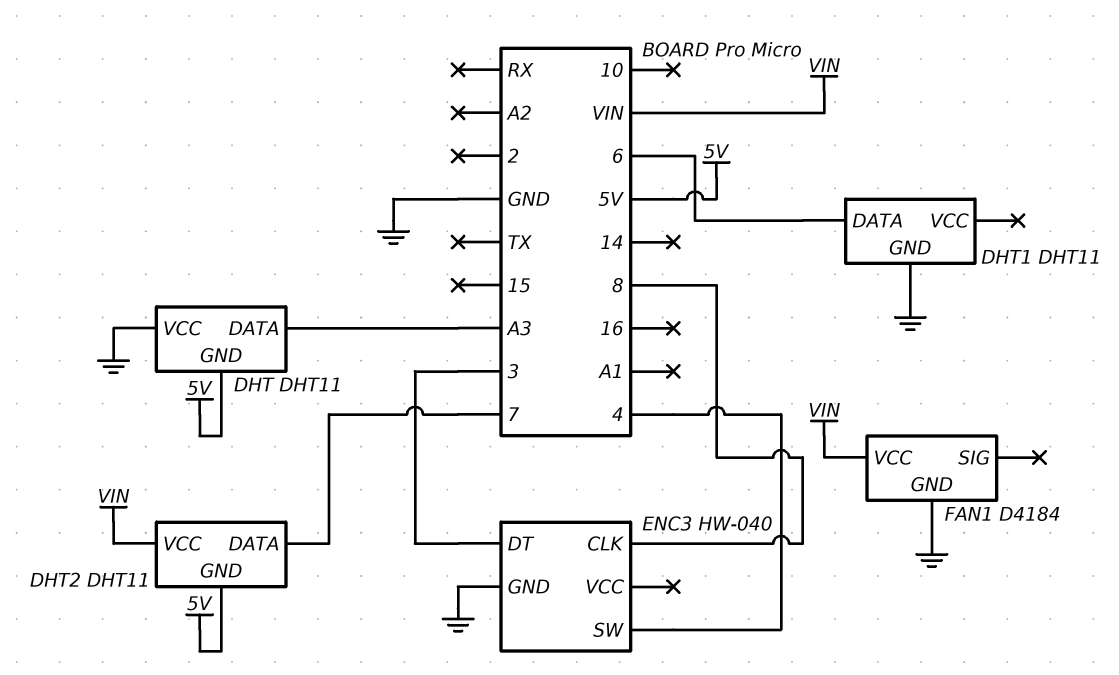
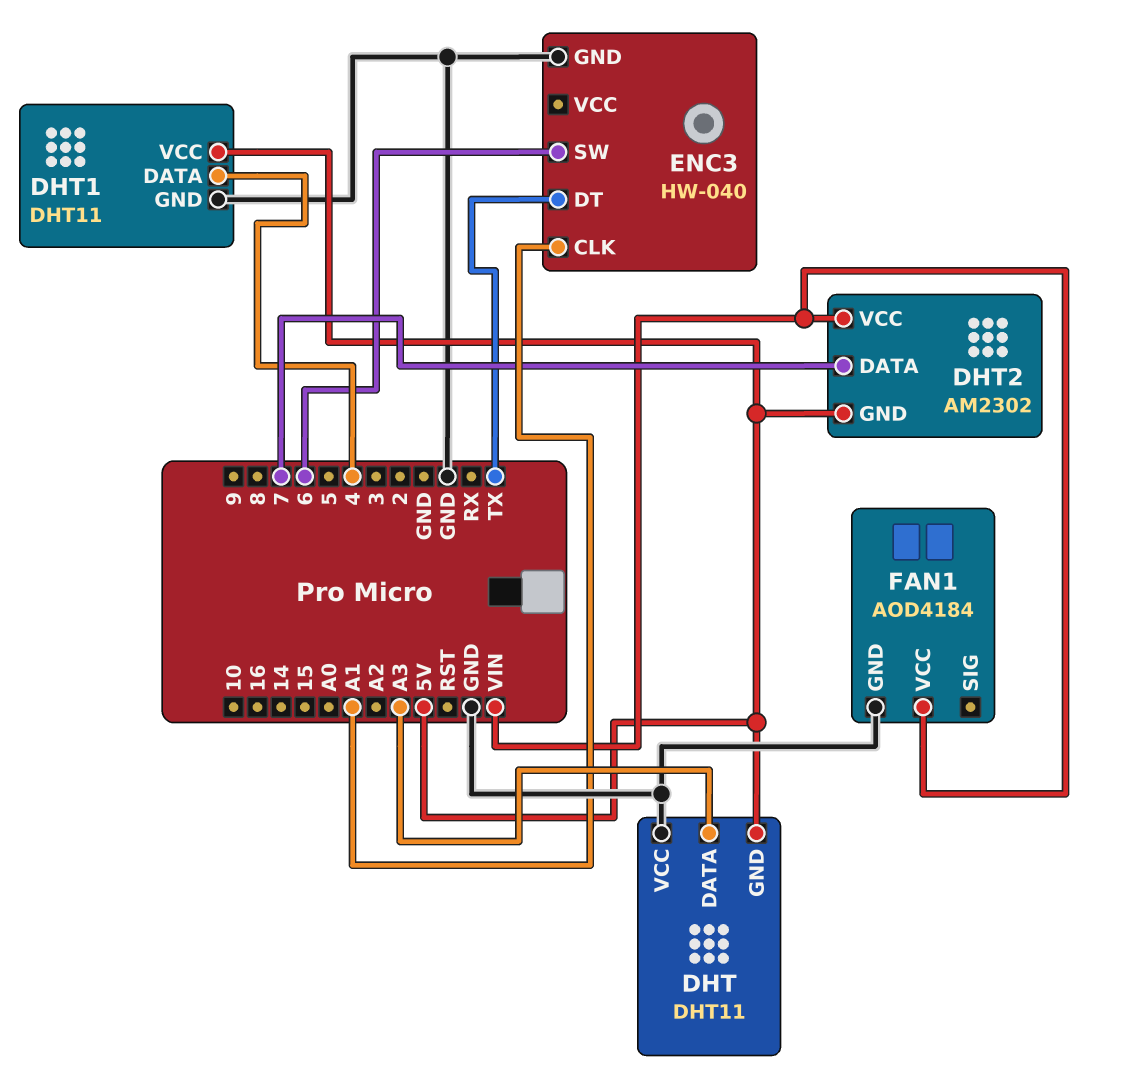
DHT1 pin DATA: 6 -> 4
DHT1 pin VCC: none -> 5V
DHT2: DHT11 -> AM2302
ENC3 pin CLK: 8 -> A1
ENC3 pin DT: 3 -> TX
ENC3 pin SW: 4 -> 6
FAN1: D4184 -> AOD4184

